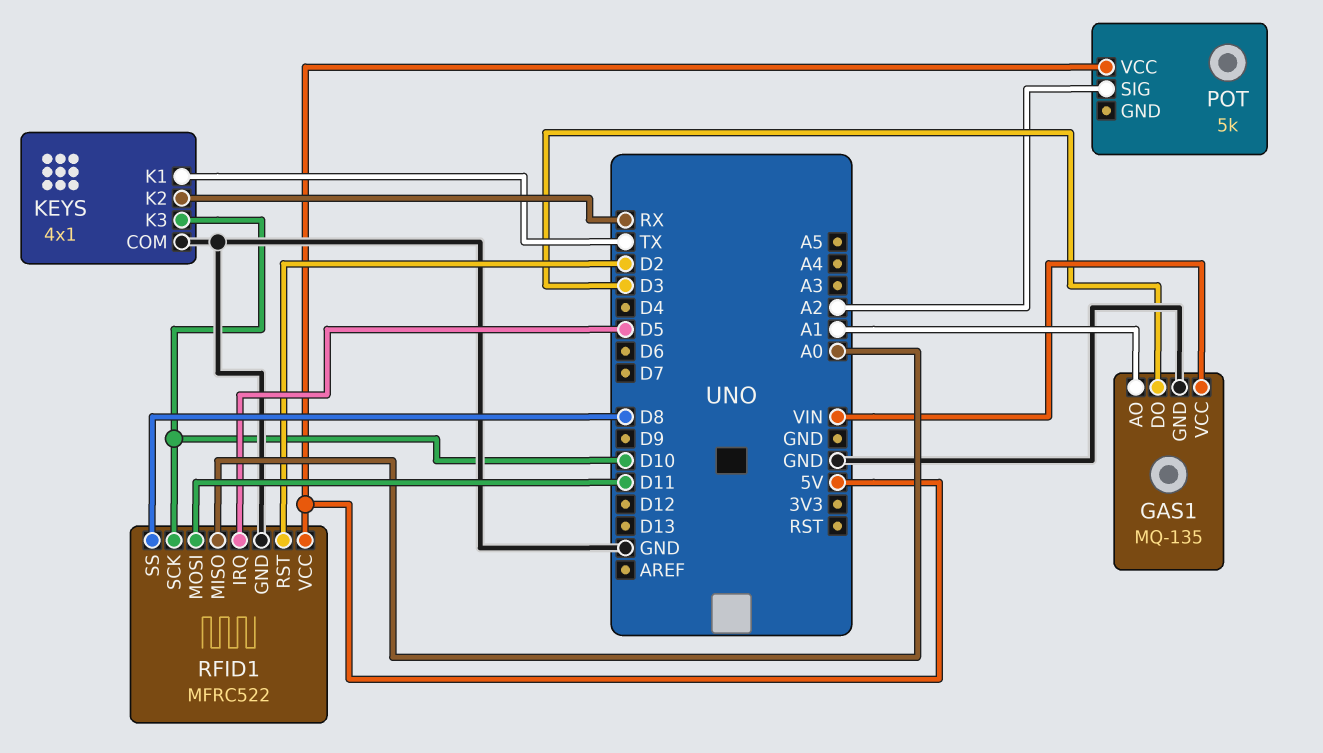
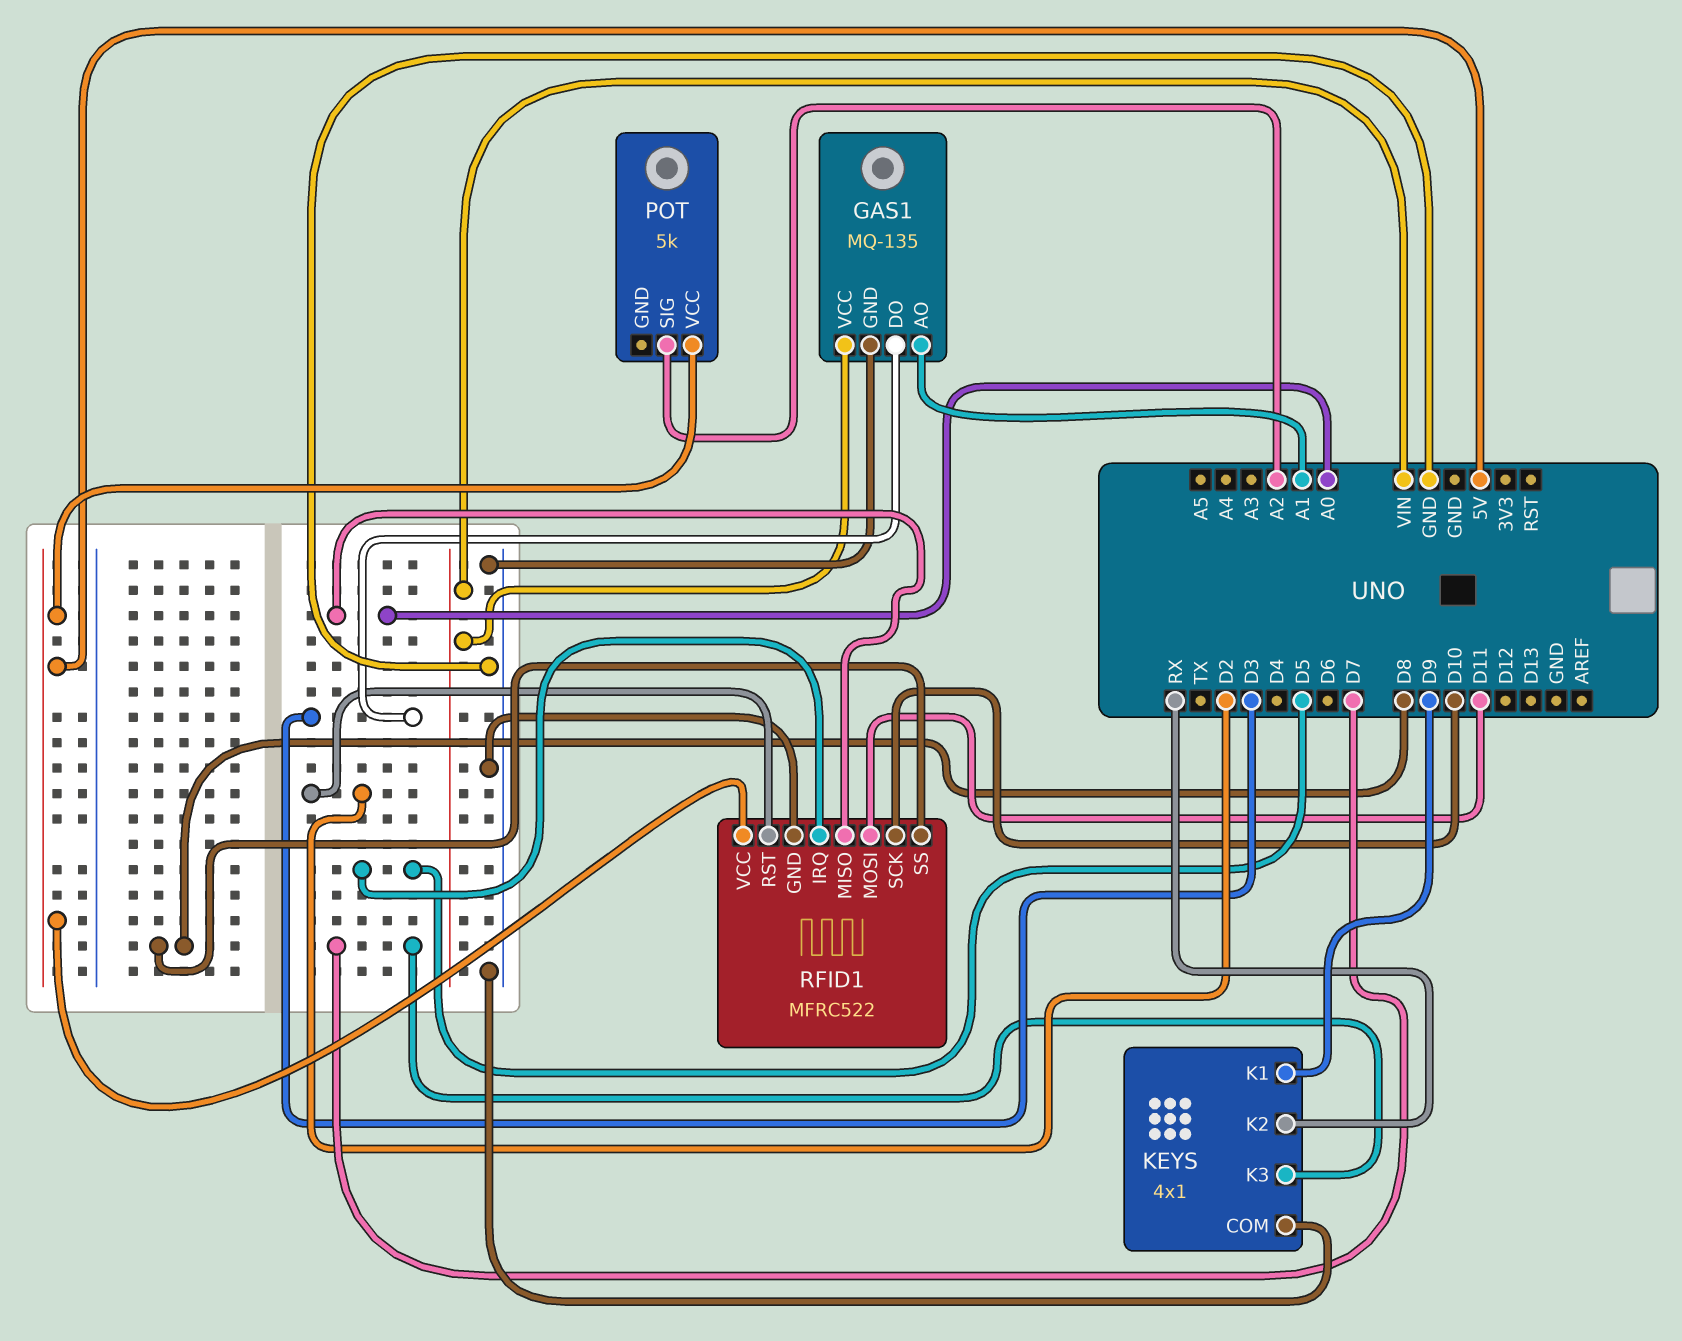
KEYS pin K1: TX -> D9
KEYS pin K3: D10 -> D7

